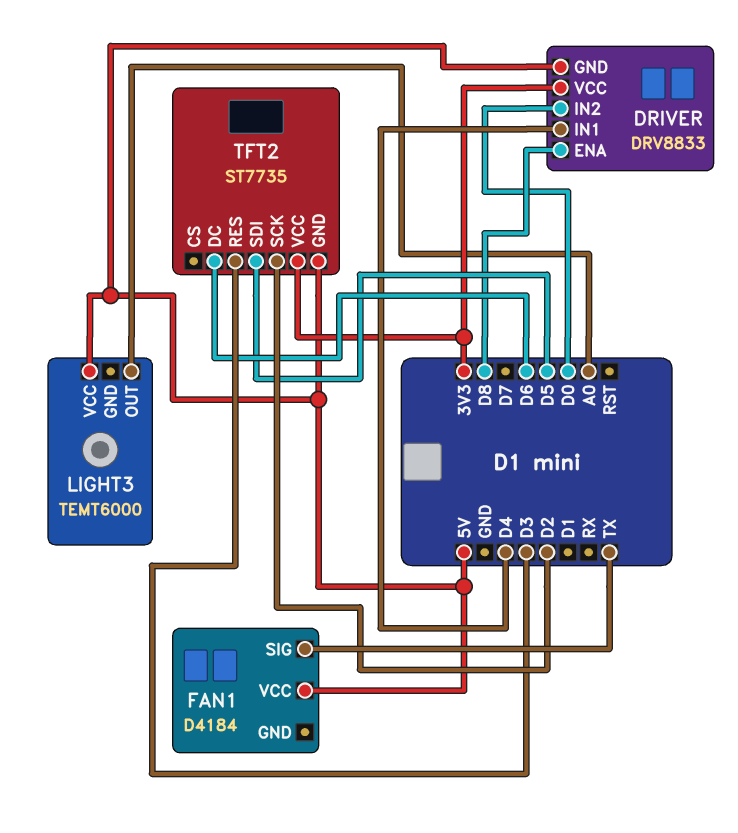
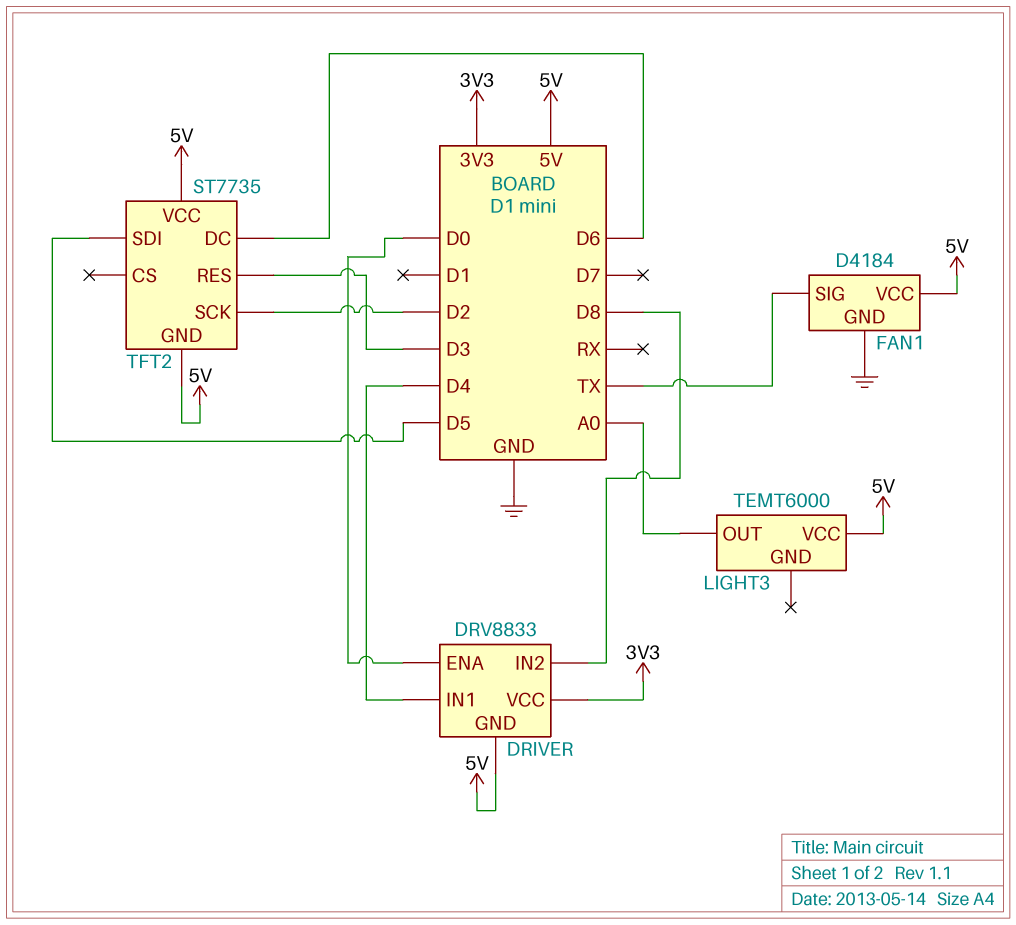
DRIVER pin ENA: D8 -> D0
DRIVER pin IN2: D0 -> D8
FAN1 pin GND: none -> GND
TFT2 pin VCC: 3V3 -> 5V

